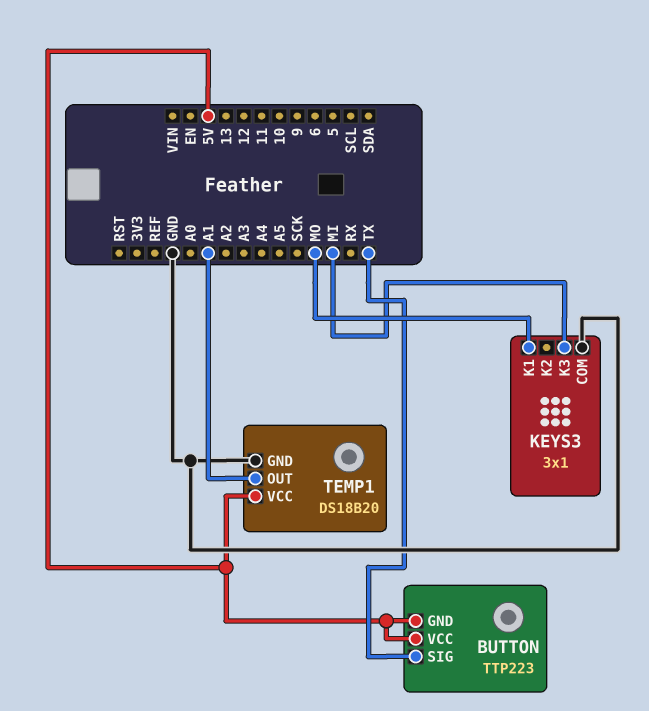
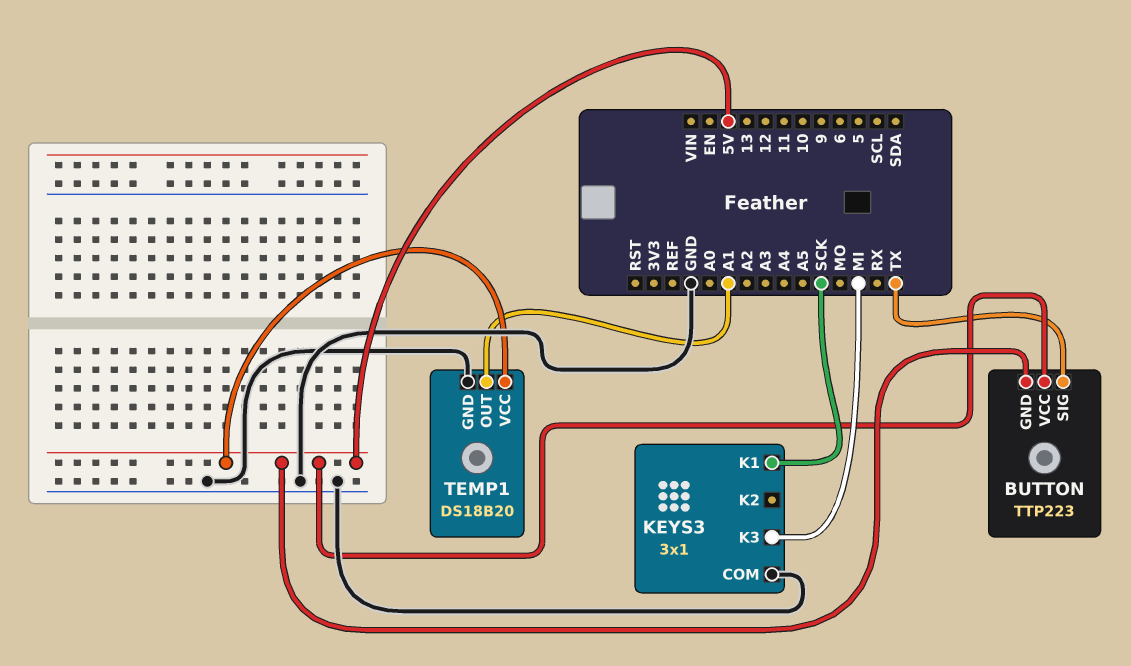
KEYS3 pin K1: MO -> SCK

